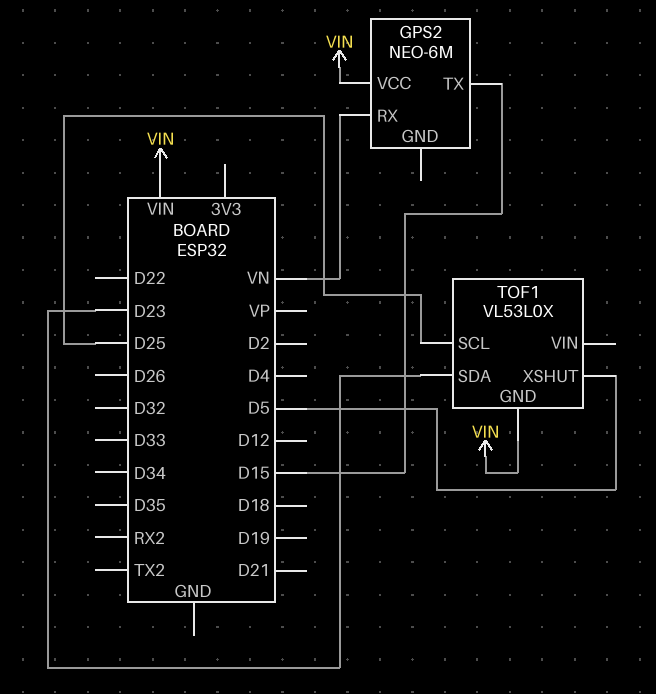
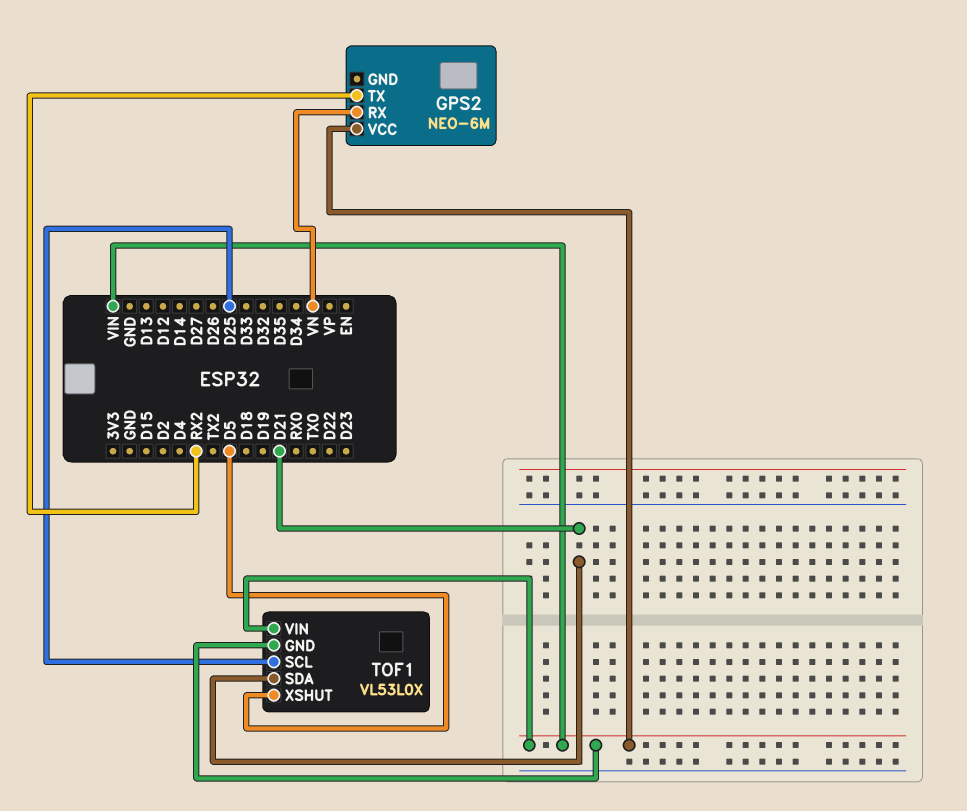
GPS2 pin TX: D15 -> RX2
TOF1 pin SDA: D23 -> D21
TOF1 pin VIN: none -> VIN

